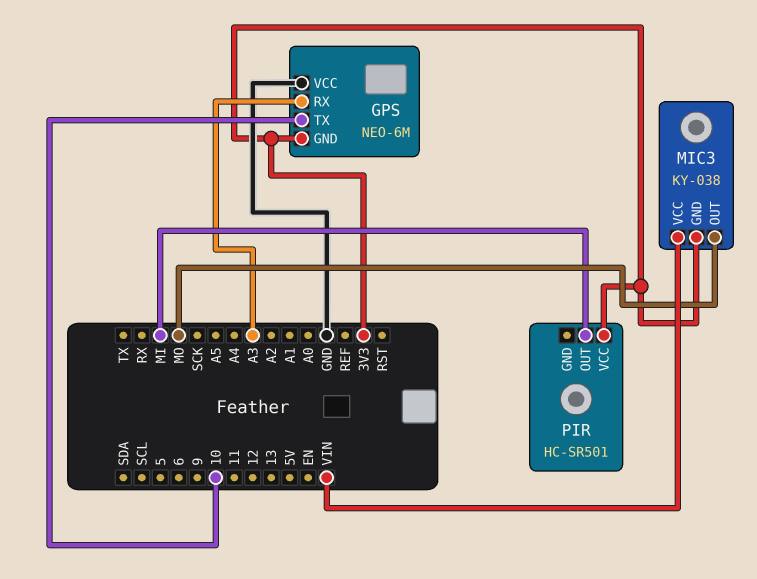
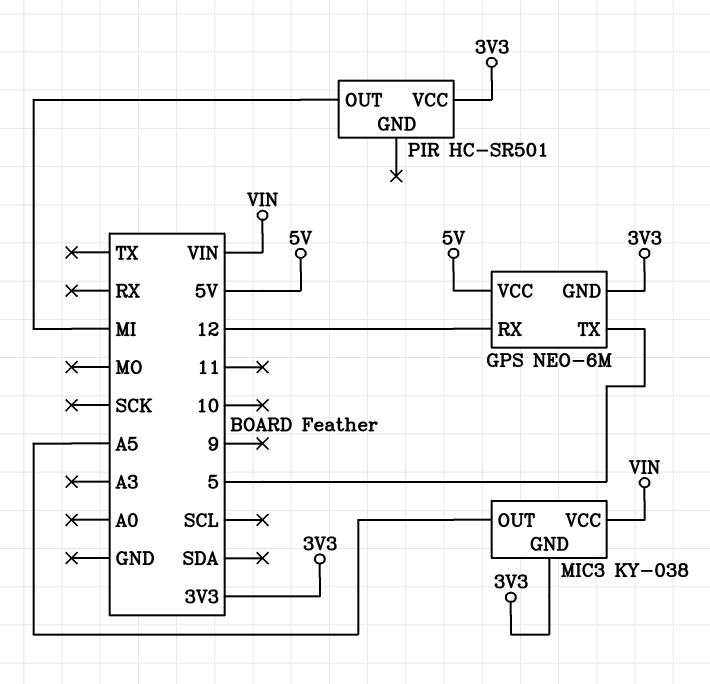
GPS pin RX: A3 -> 12
GPS pin TX: 10 -> 5
GPS pin VCC: GND -> 5V
MIC3 pin OUT: MO -> A5

